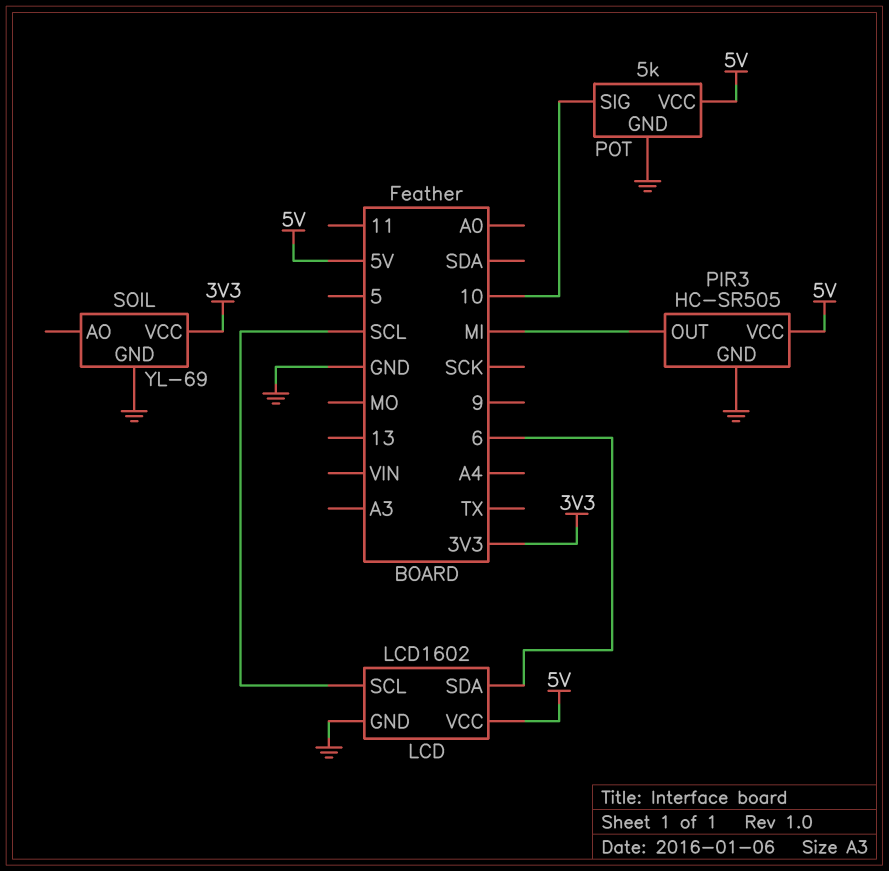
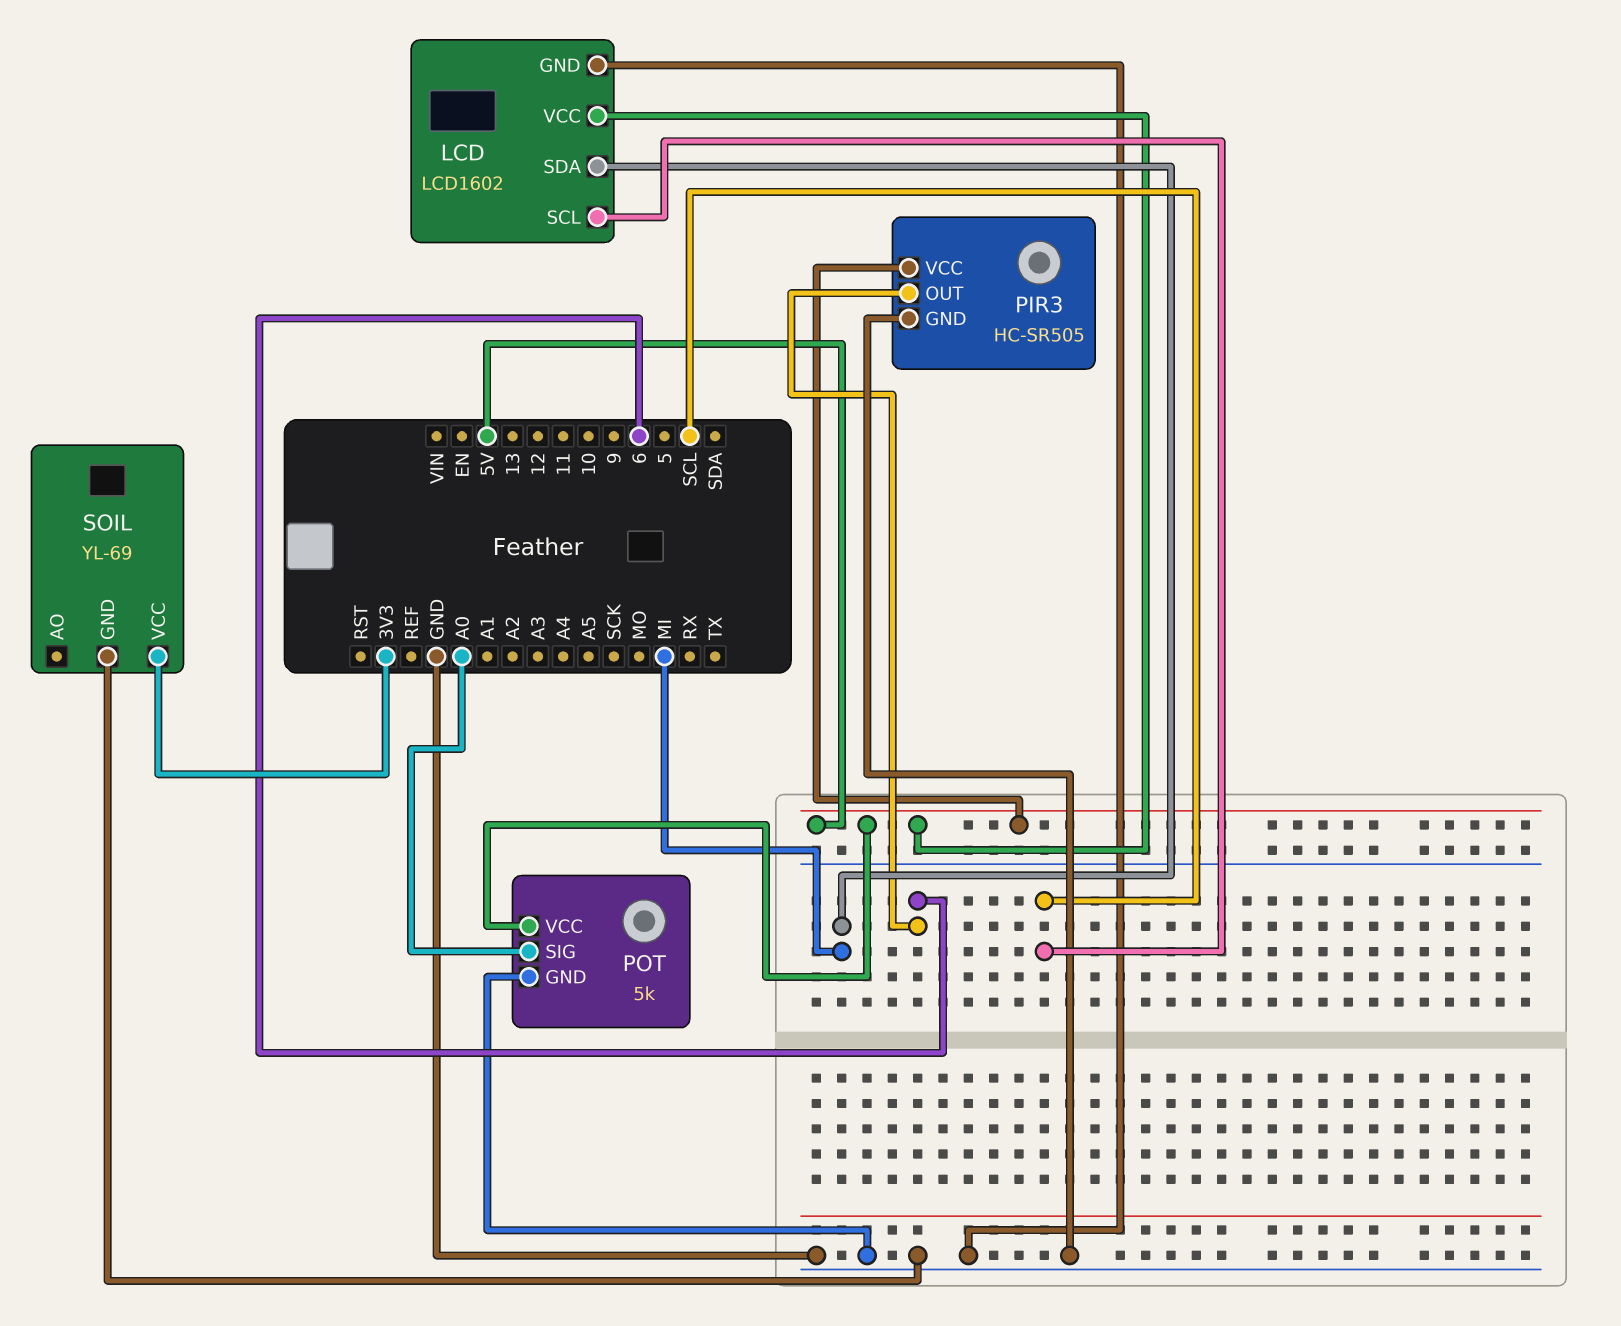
LCD pin SDA: 6 -> MI
PIR3 pin OUT: MI -> 6
POT pin SIG: 10 -> A0

